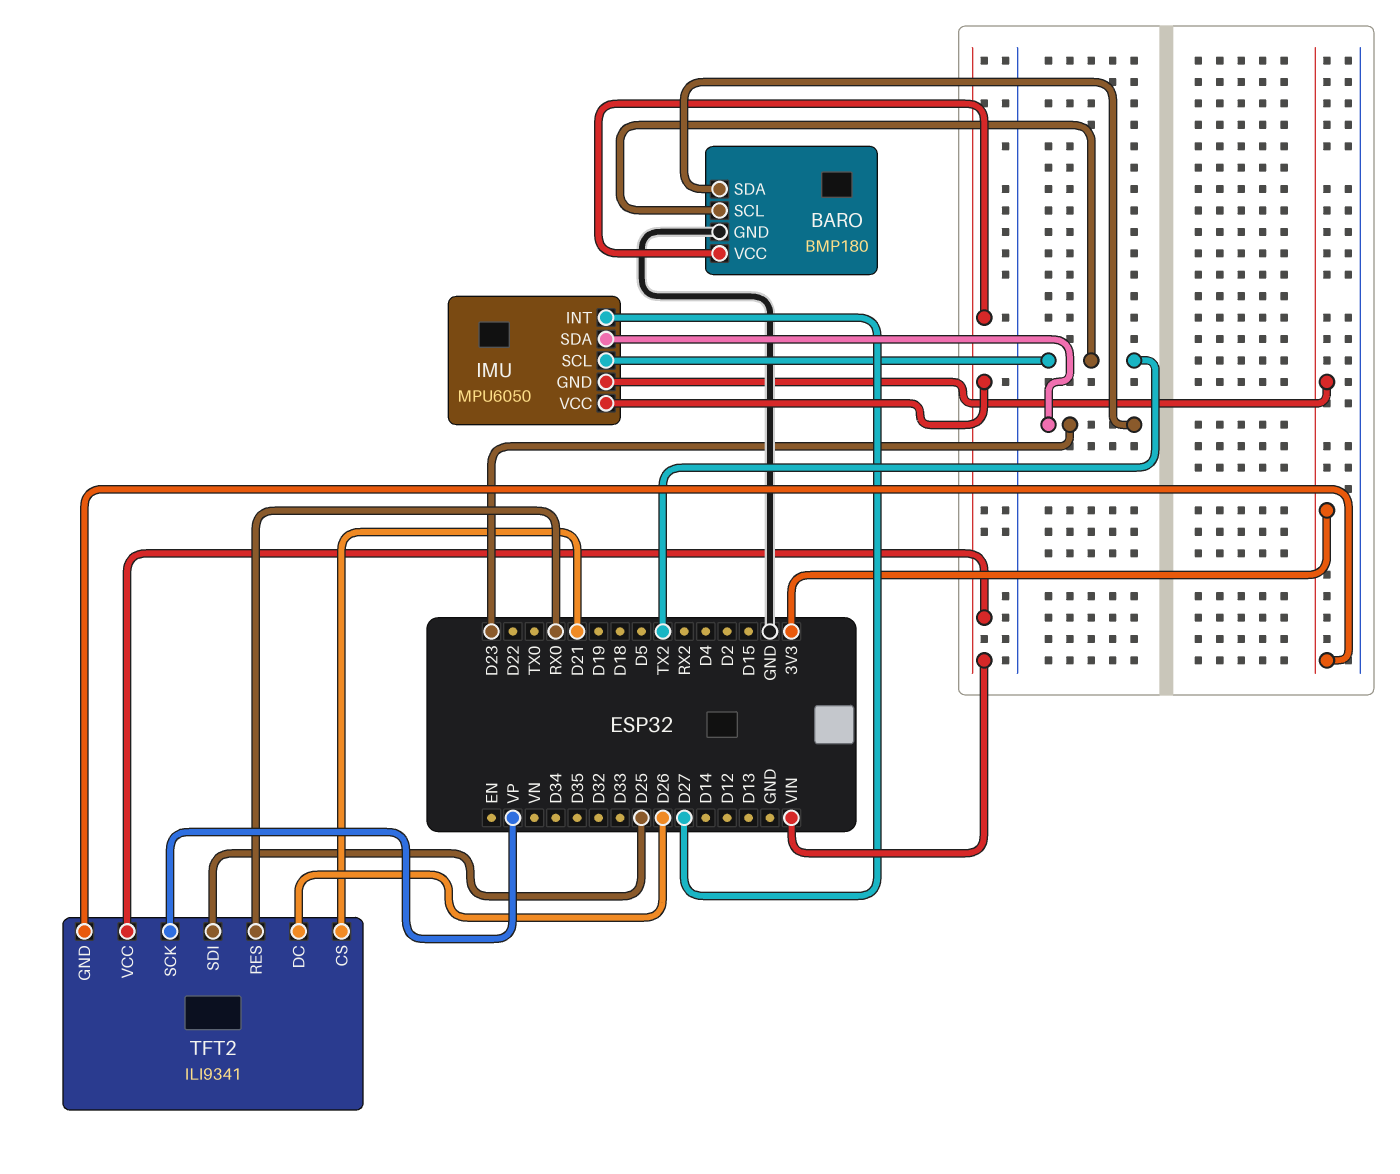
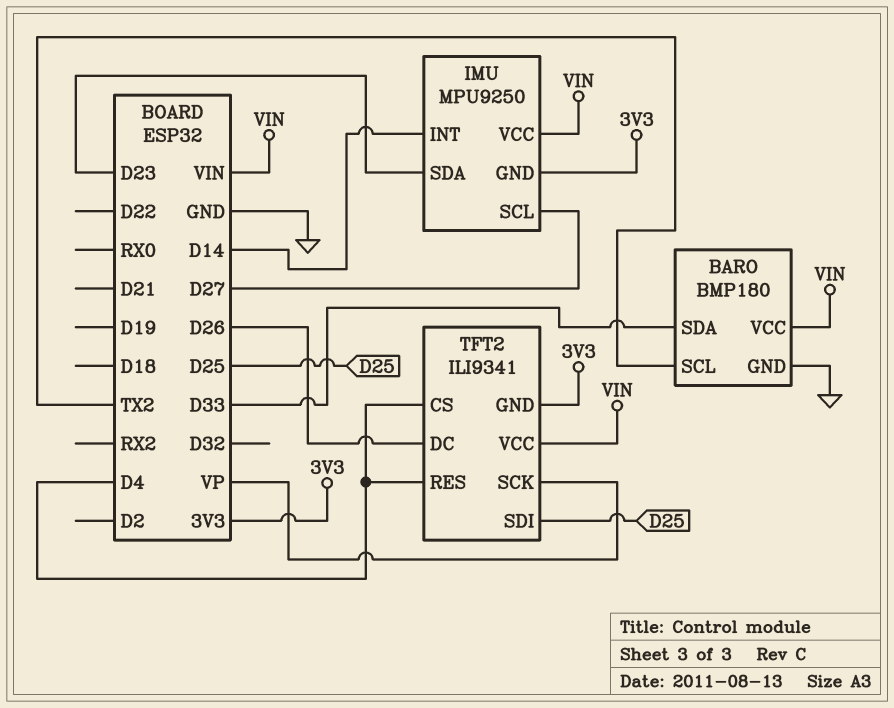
BARO pin SDA: D23 -> D33
IMU: MPU6050 -> MPU9250
IMU pin INT: D27 -> D14
IMU pin SCL: TX2 -> D27
TFT2 pin CS: D21 -> D4
TFT2 pin RES: RX0 -> D4

